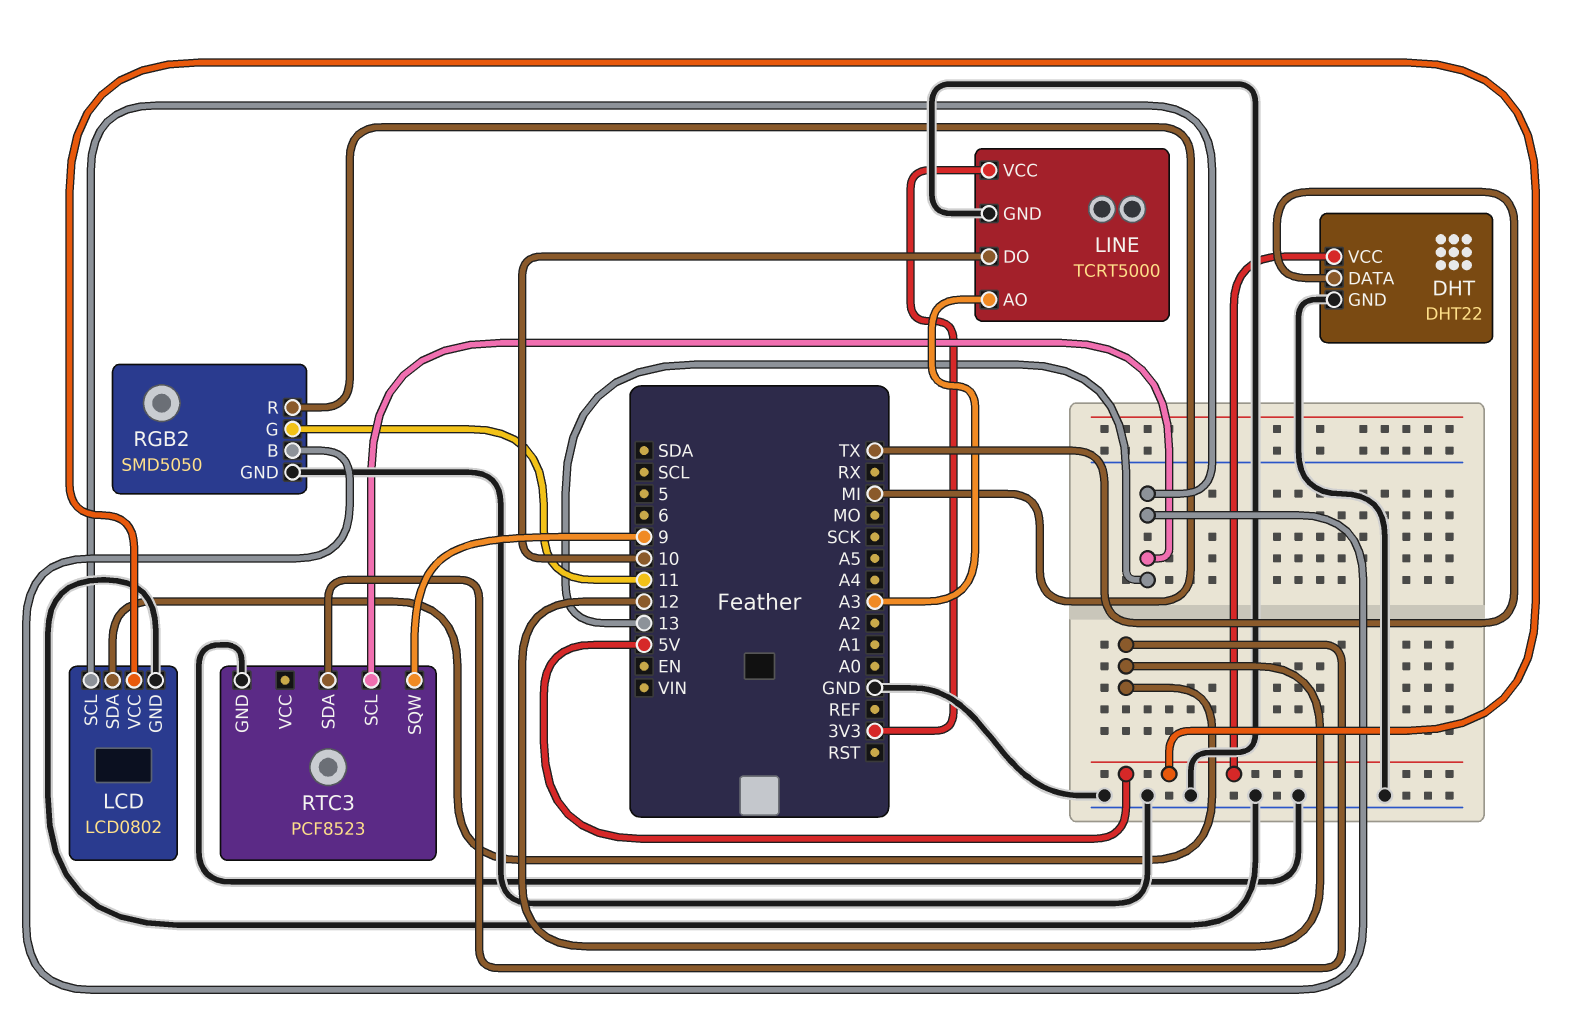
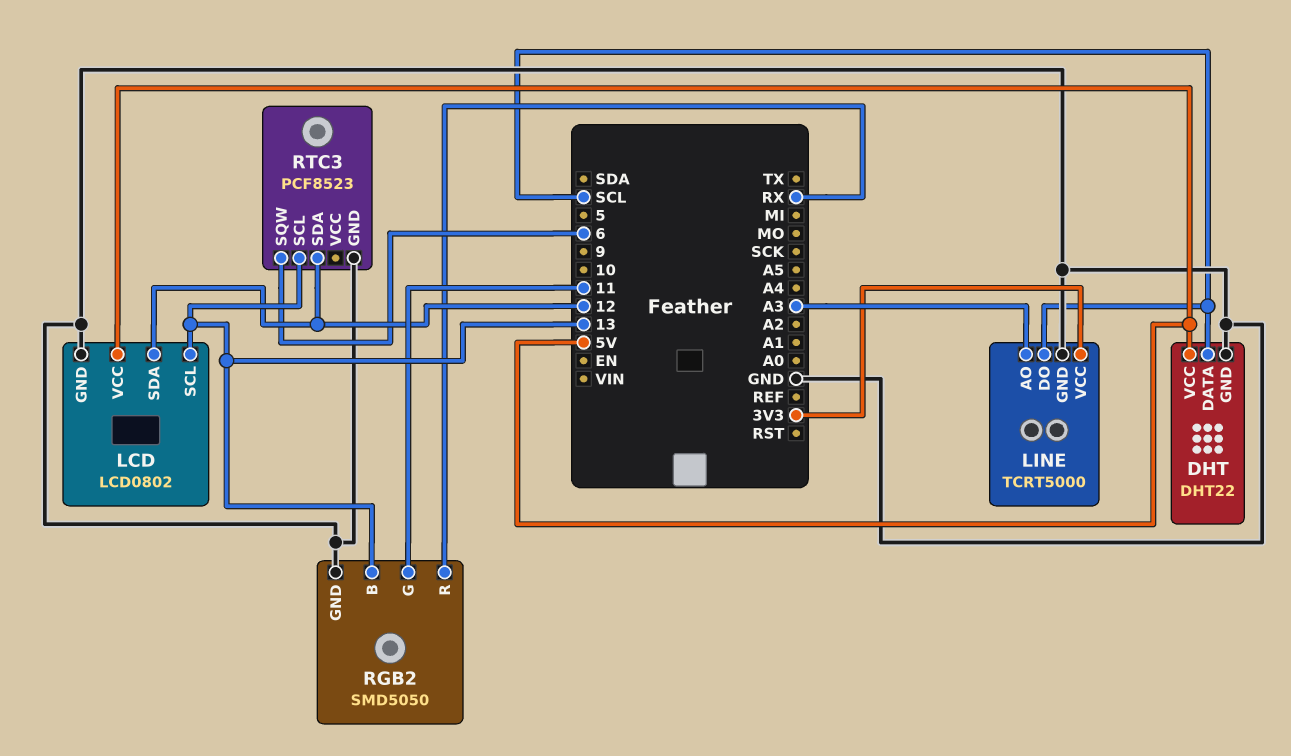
DHT pin DATA: TX -> SCL
LINE pin DO: 10 -> SCL
RGB2 pin R: MI -> RX
RTC3 pin SQW: 9 -> 6

